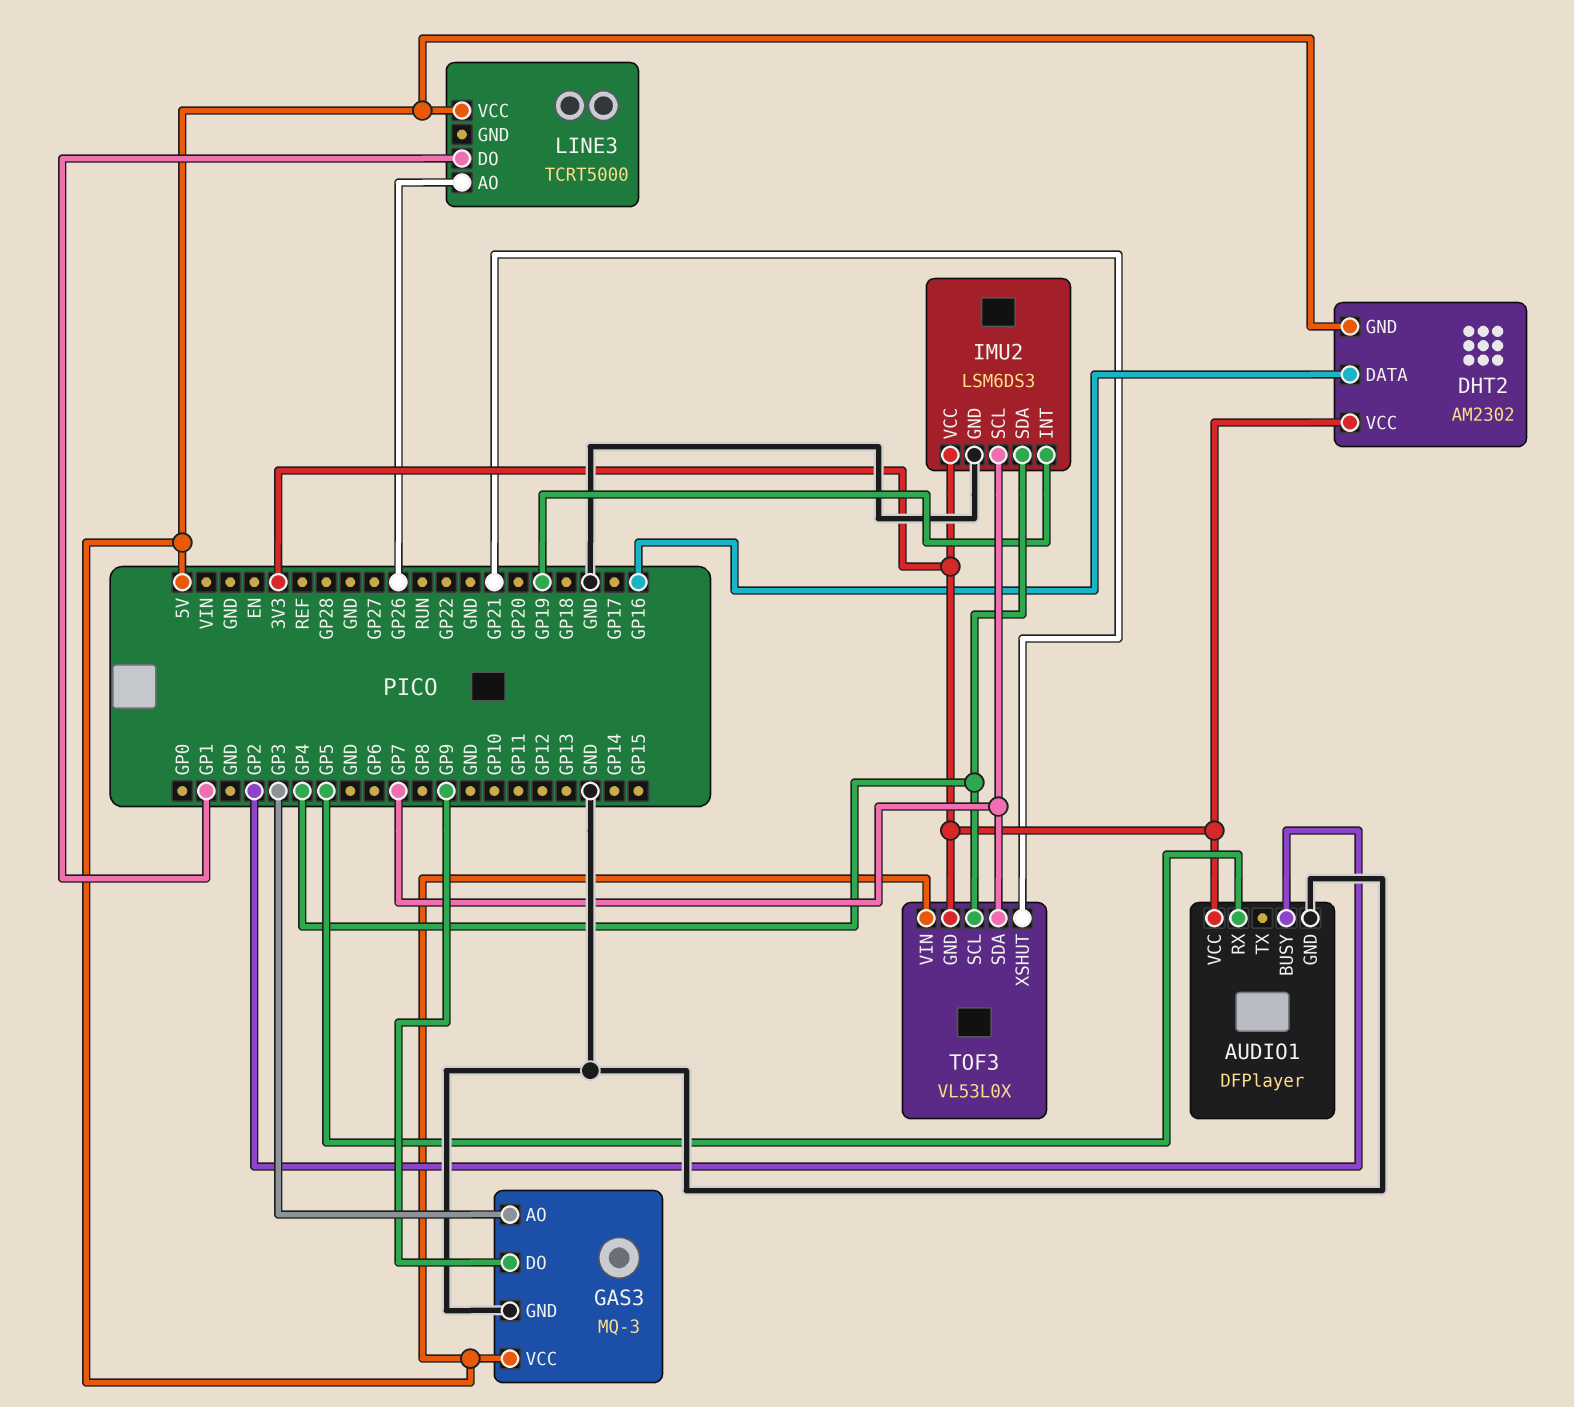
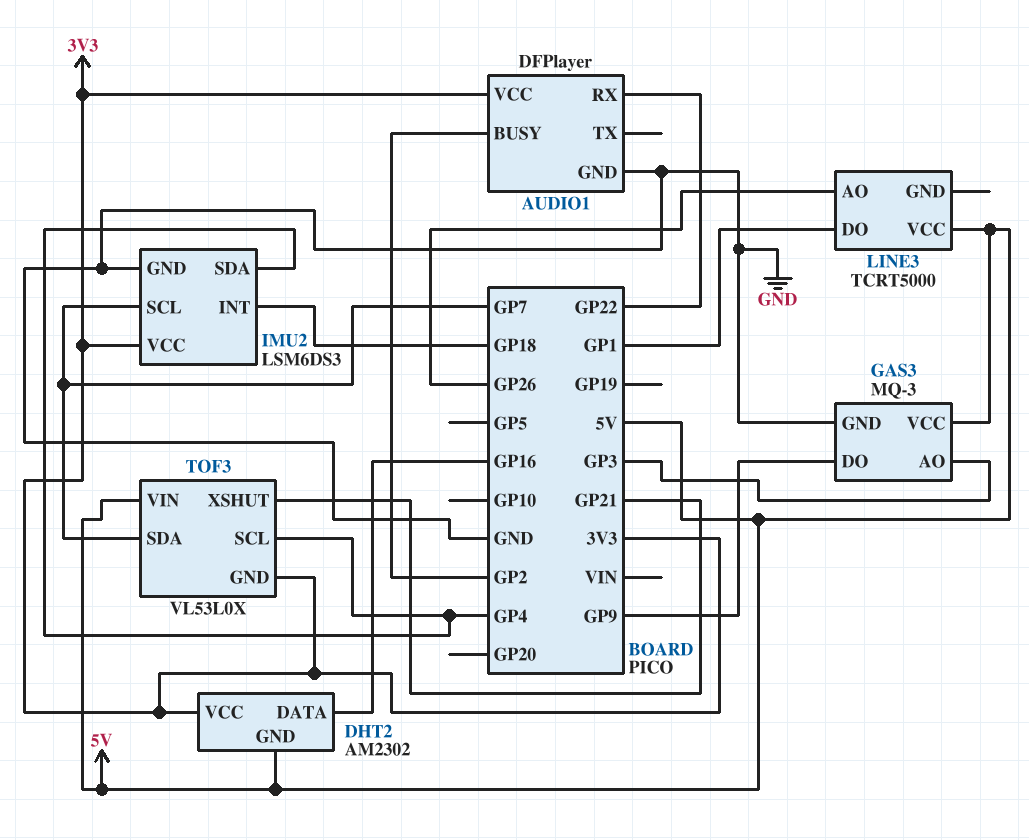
AUDIO1 pin RX: GP5 -> GP22
IMU2 pin INT: GP19 -> GP18

